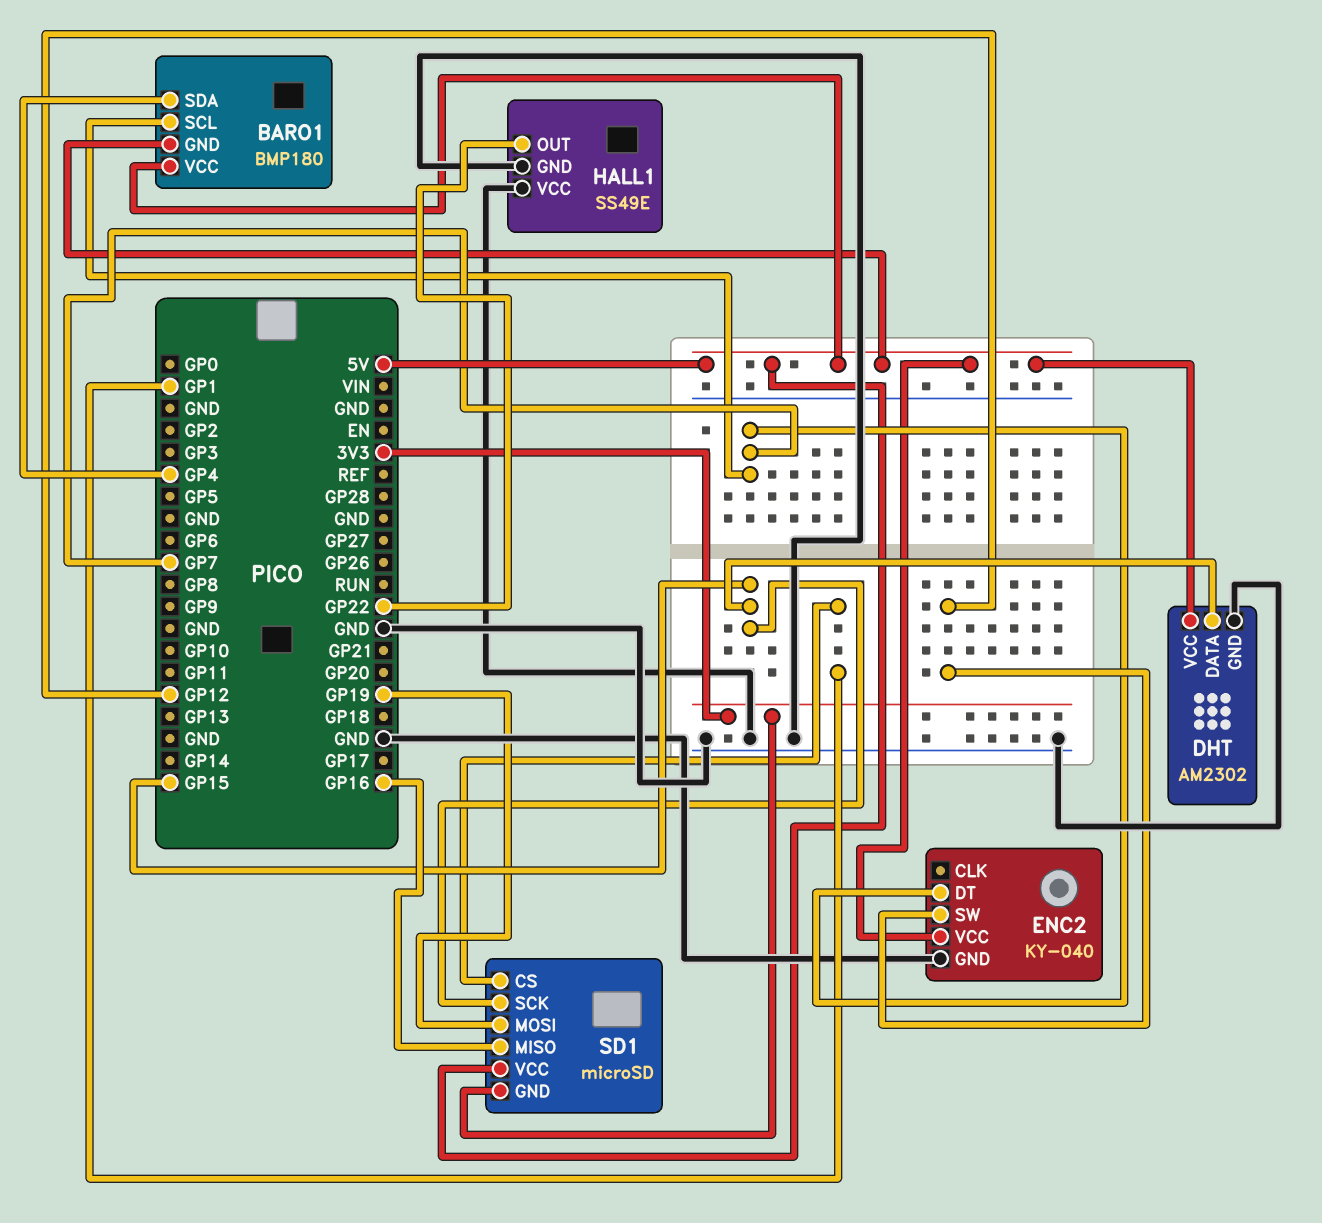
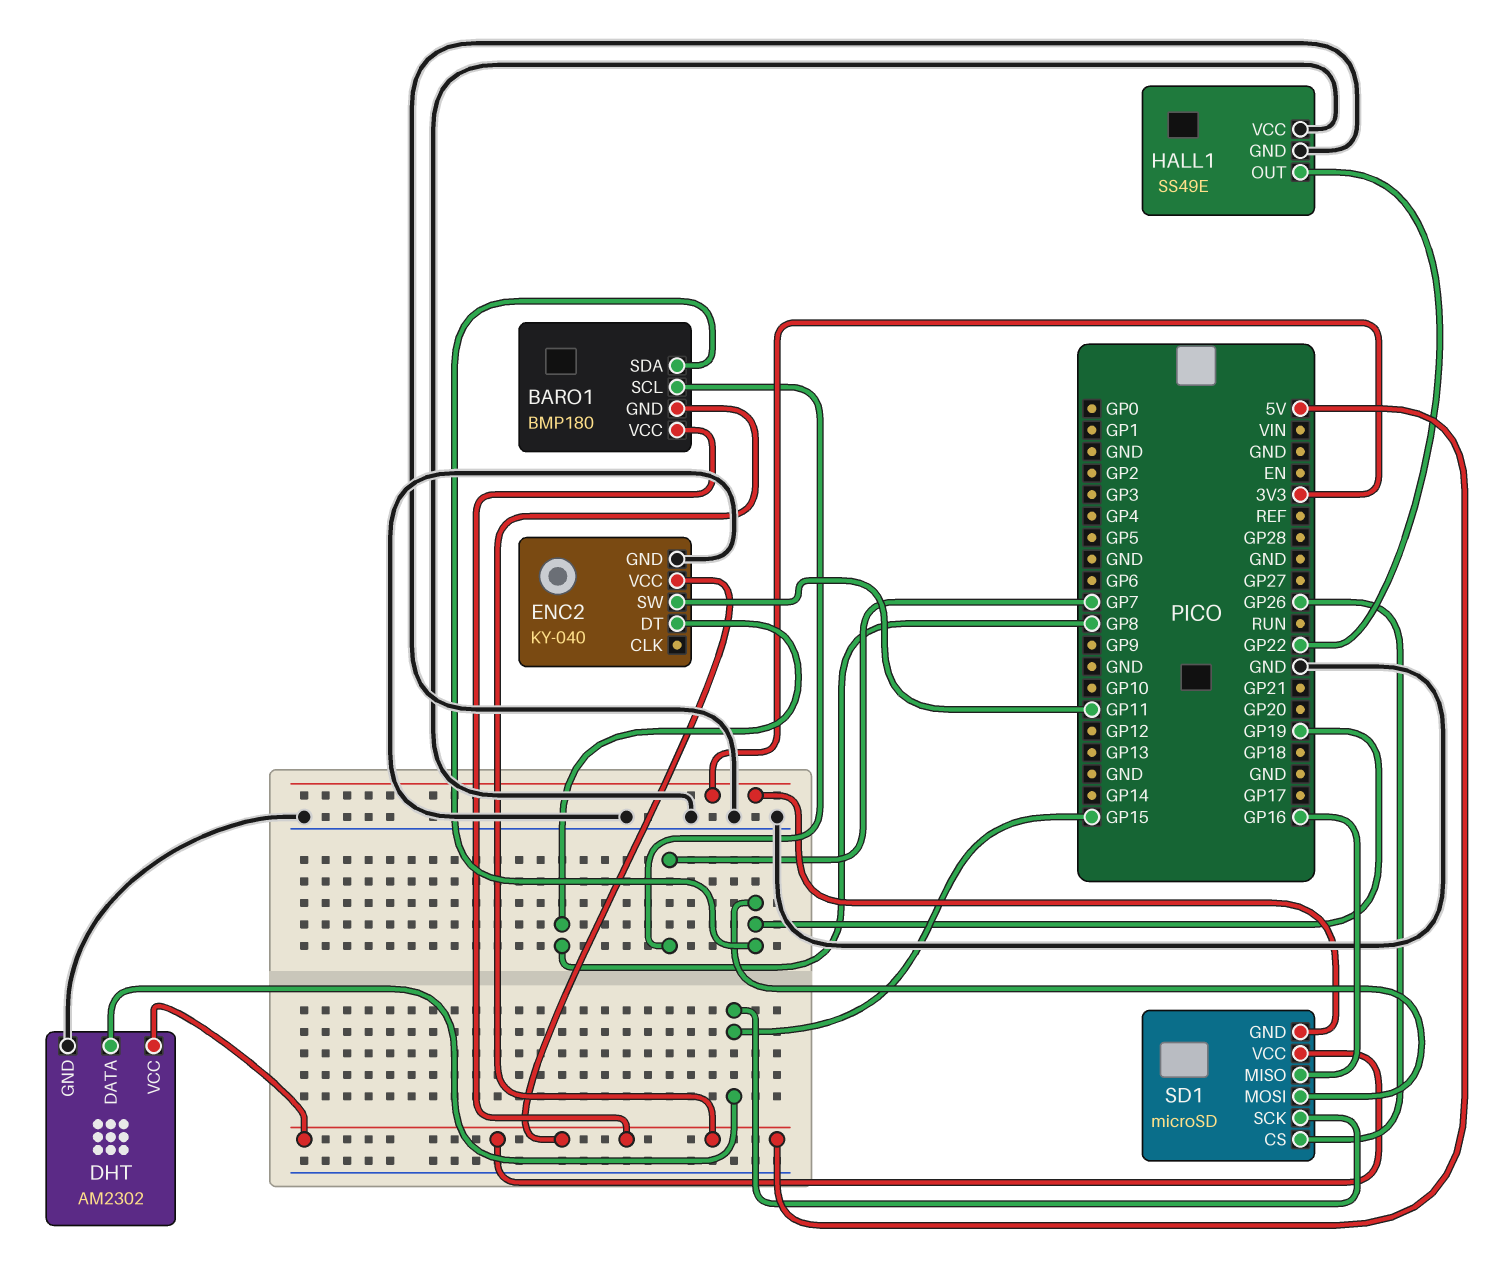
BARO1 pin SDA: GP4 -> GP19
ENC2 pin DT: GP7 -> GP8
ENC2 pin SW: GP12 -> GP11
SD1 pin CS: GP1 -> GP26

